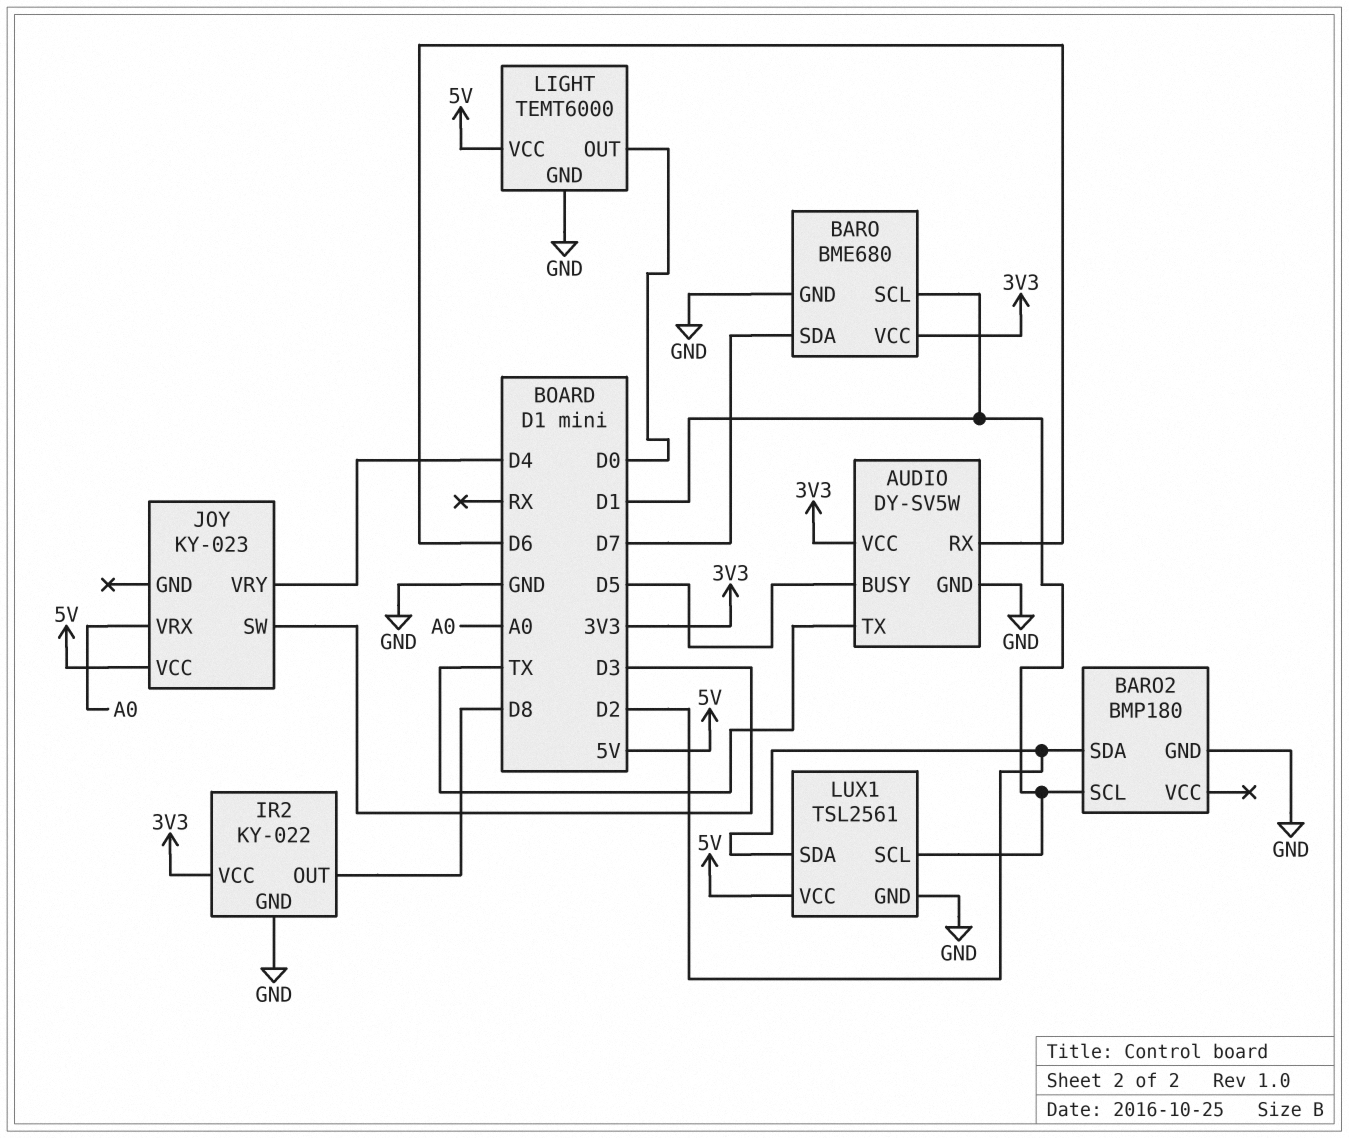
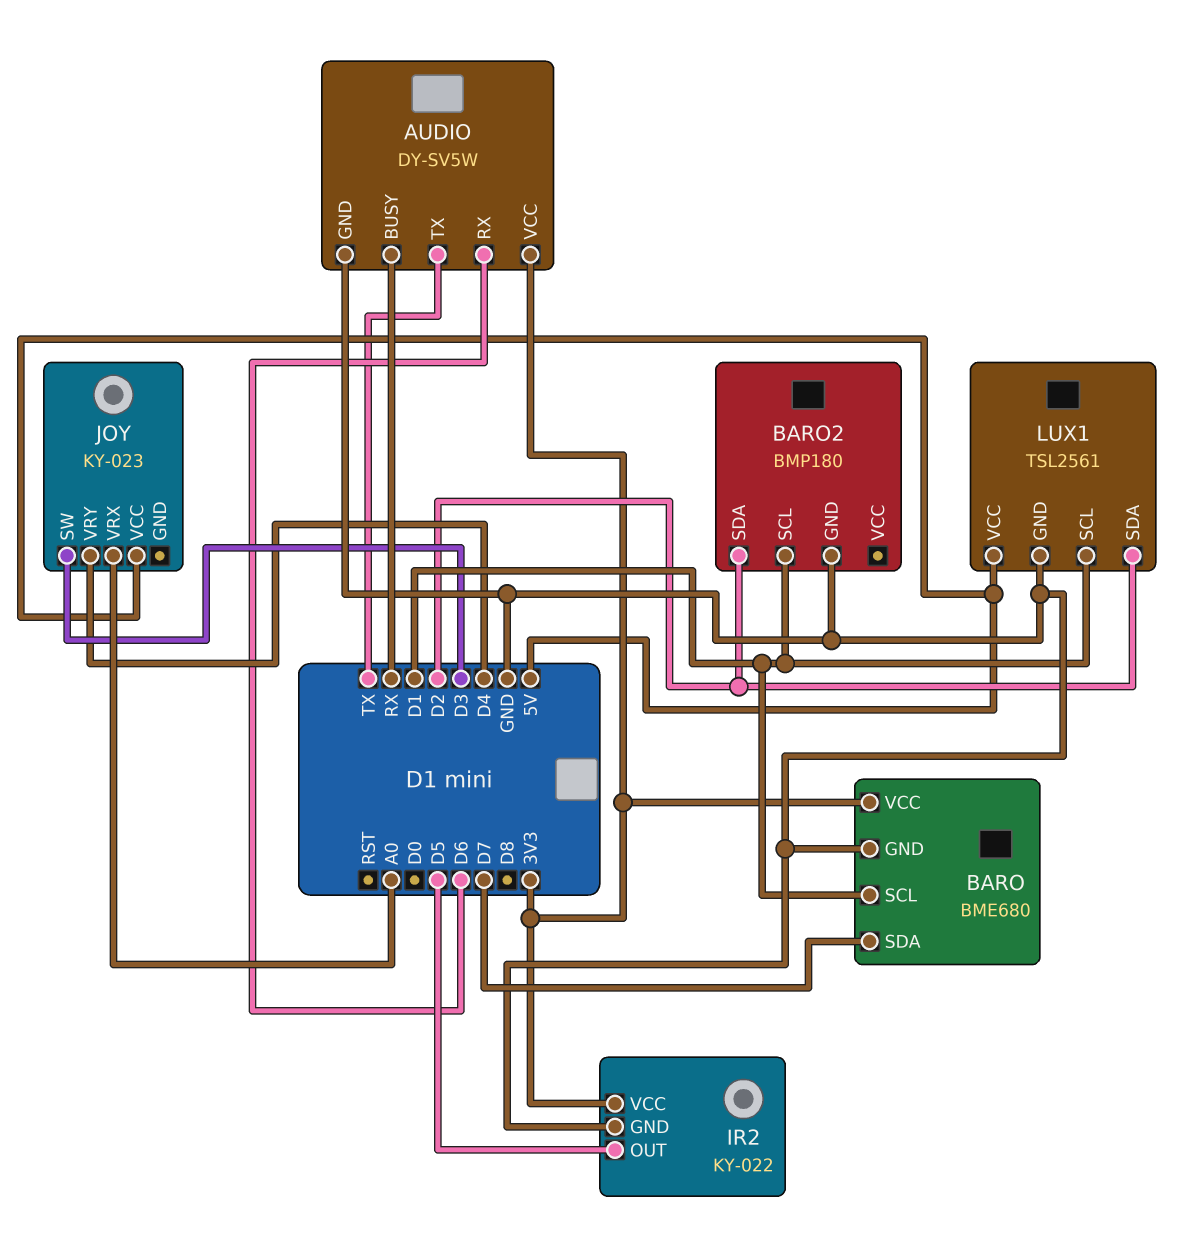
AUDIO pin BUSY: D5 -> RX
IR2 pin OUT: D8 -> D5
LIGHT: TEMT6000 -> none
LIGHT pin GND: GND -> none
LIGHT pin OUT: D0 -> none
LIGHT pin VCC: 5V -> none

